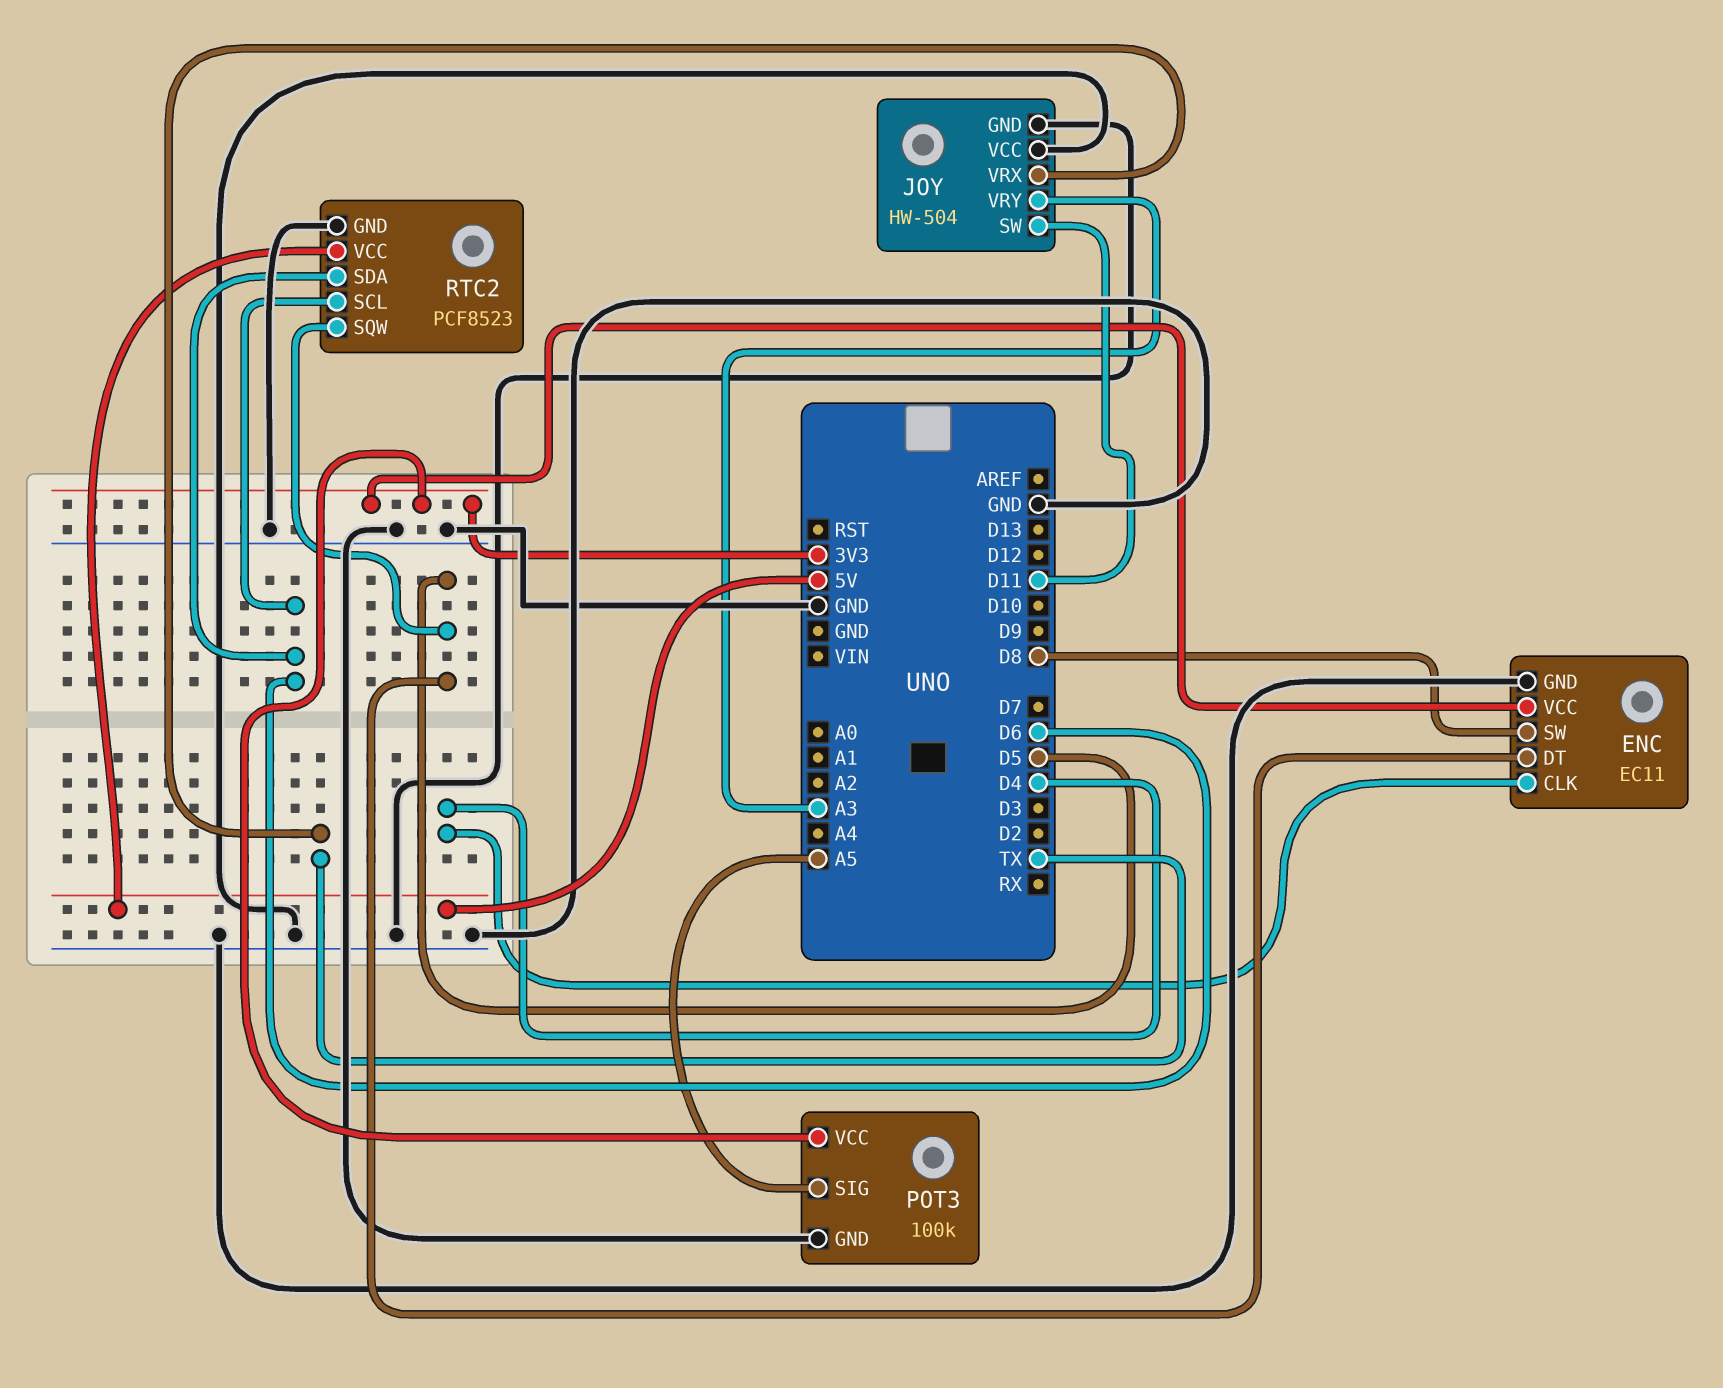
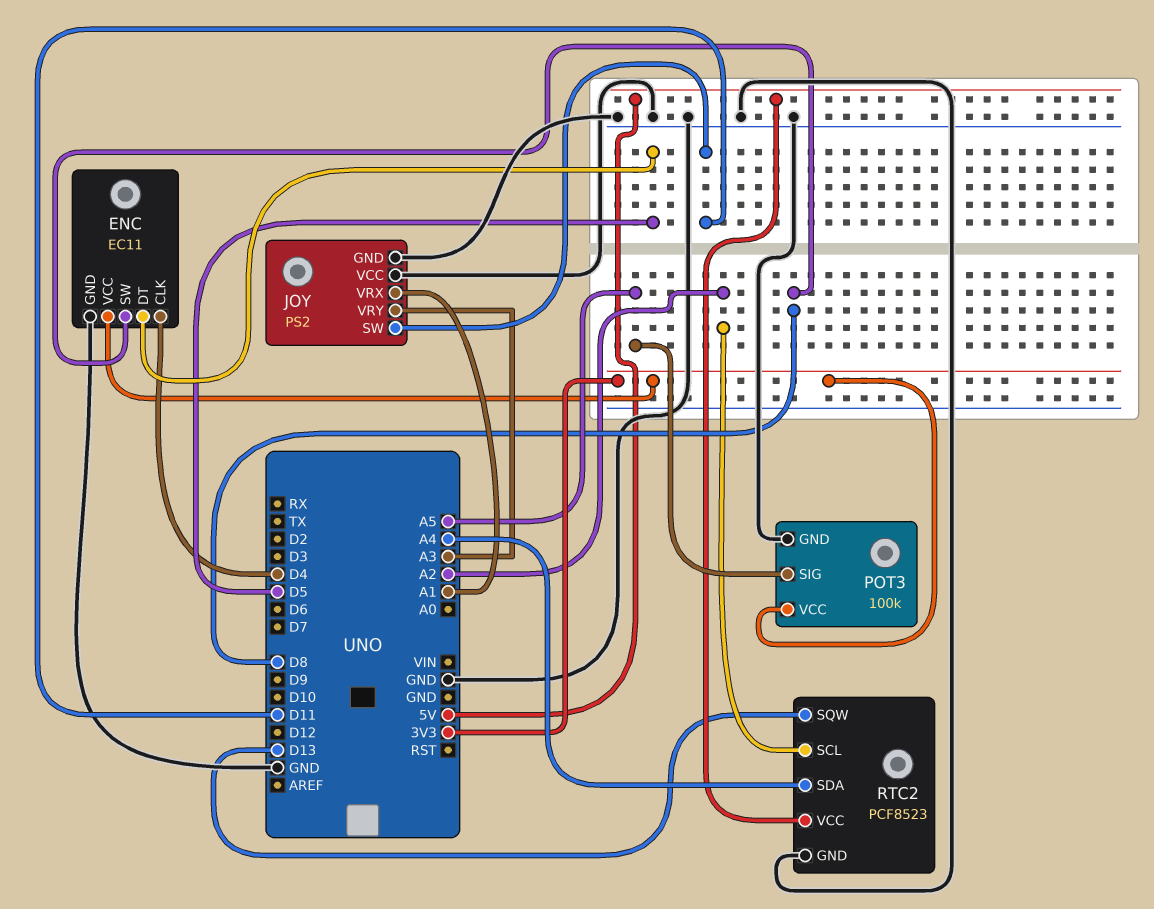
JOY: HW-504 -> PS2
JOY pin VRX: TX -> A1
RTC2 pin SCL: D6 -> A2
RTC2 pin SDA: D6 -> A4
RTC2 pin SQW: D5 -> D13

